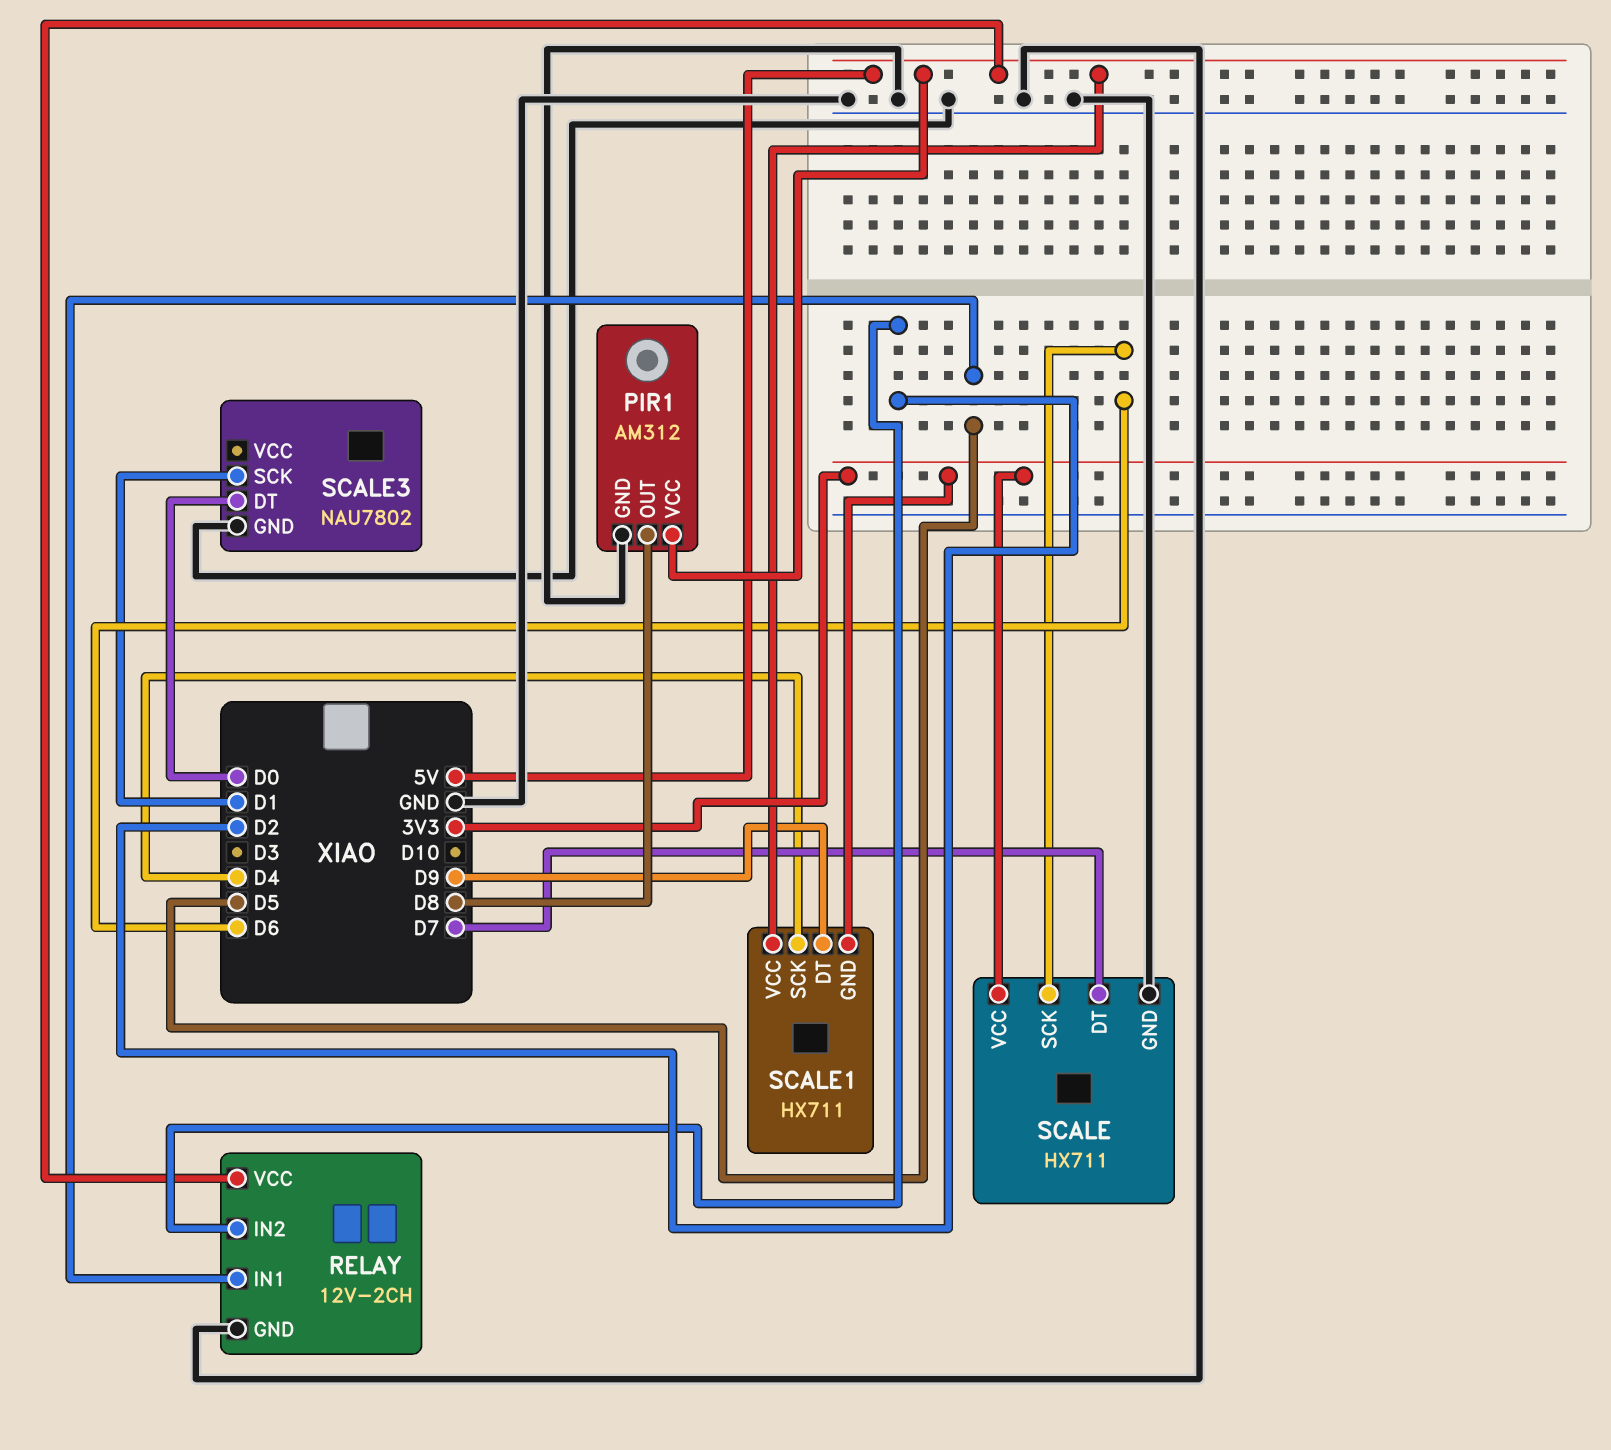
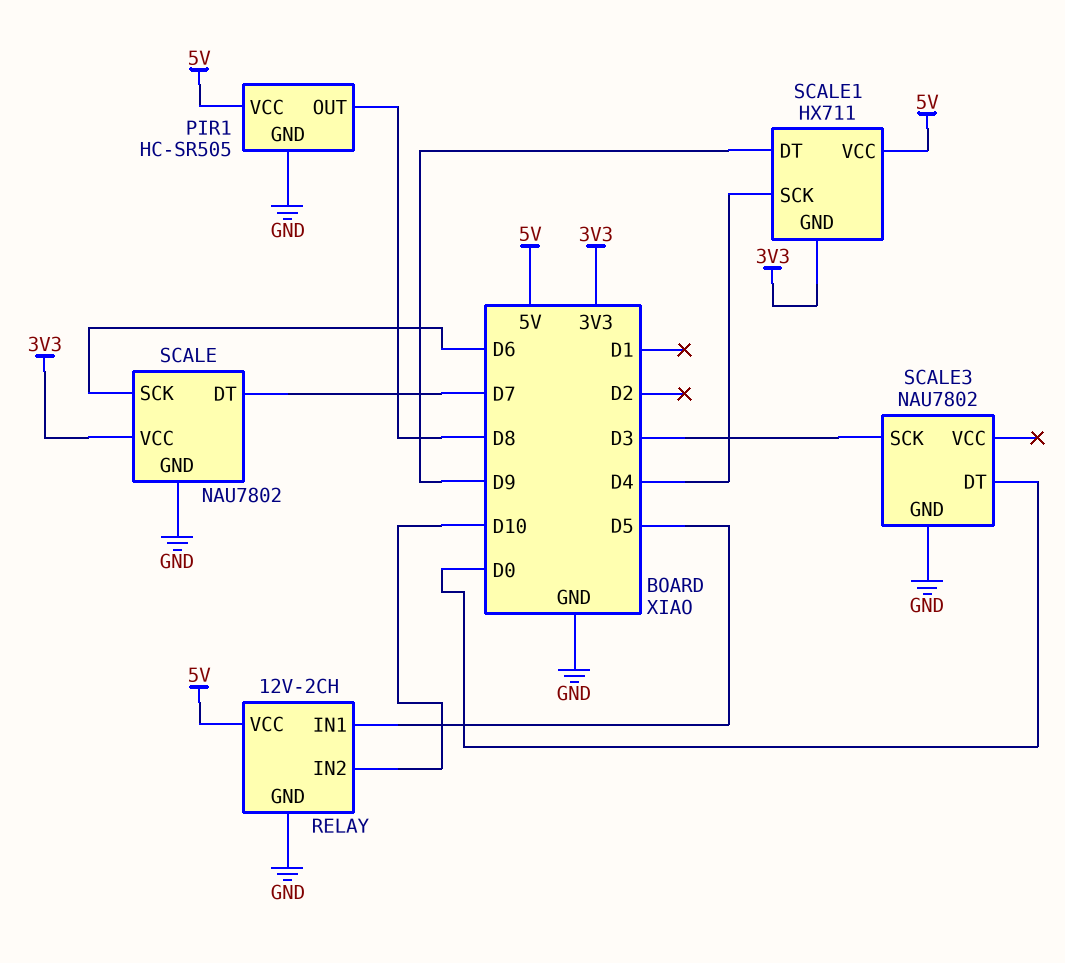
PIR1: AM312 -> HC-SR505
RELAY pin IN2: D2 -> D10
SCALE: HX711 -> NAU7802
SCALE3 pin SCK: D1 -> D3

